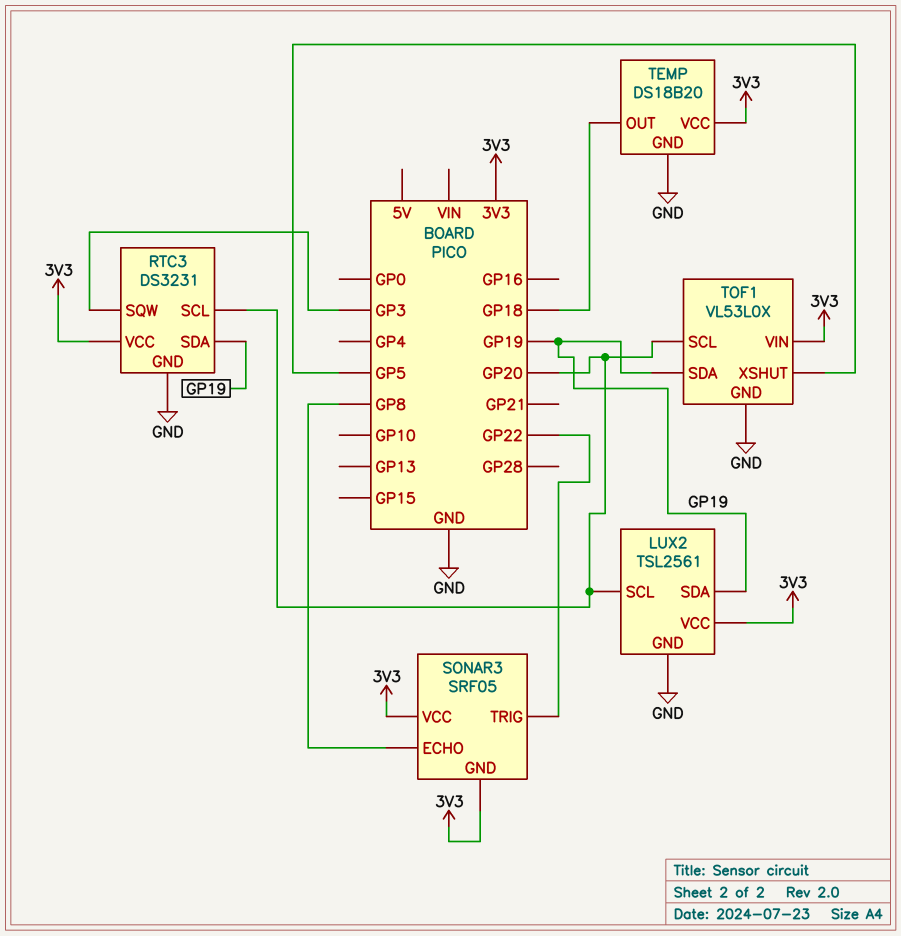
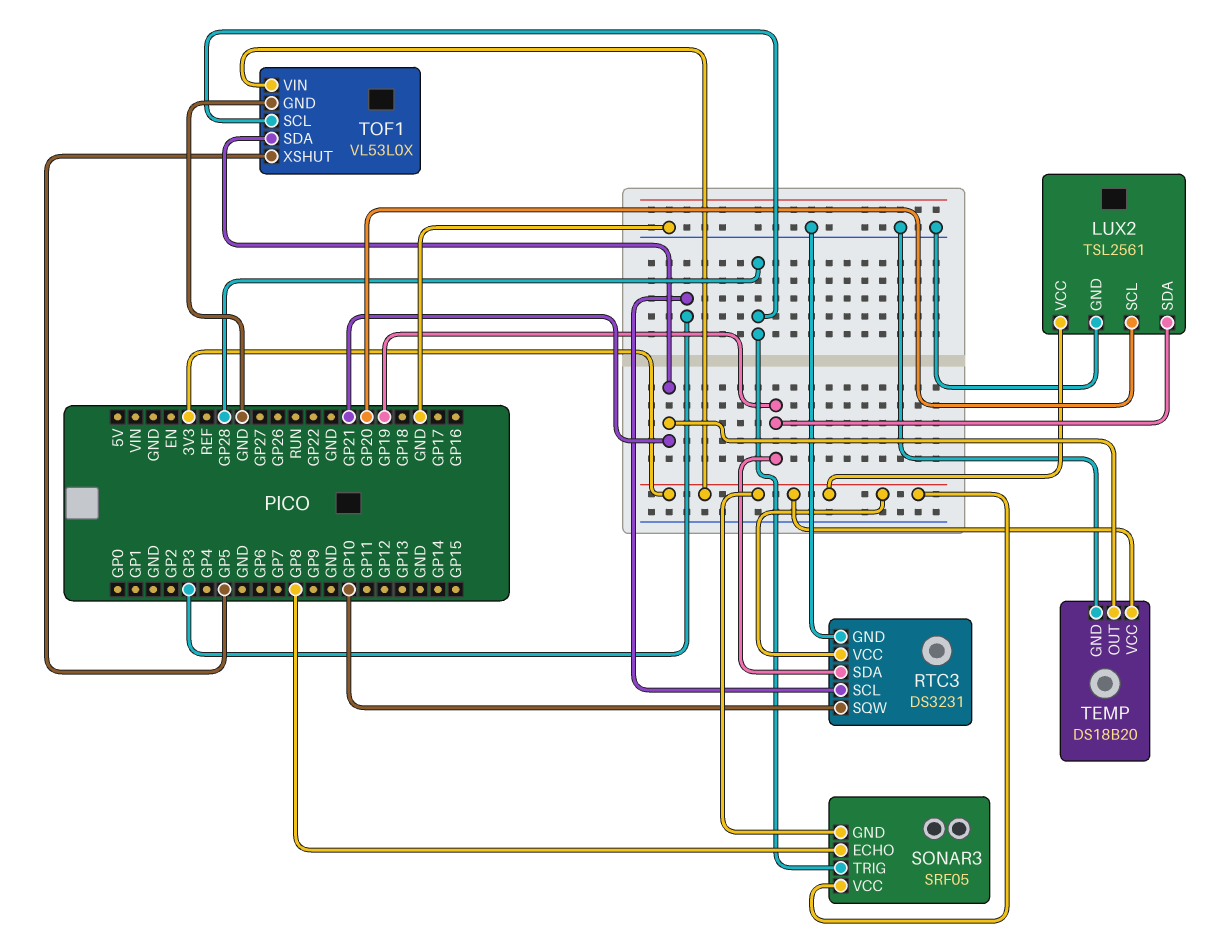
RTC3 pin SCL: GP20 -> GP3
RTC3 pin SQW: GP3 -> GP10
SONAR3 pin TRIG: GP22 -> GP28
TEMP pin OUT: GP18 -> GP21
TOF1 pin SCL: GP20 -> GP28
TOF1 pin SDA: GP19 -> GP21

